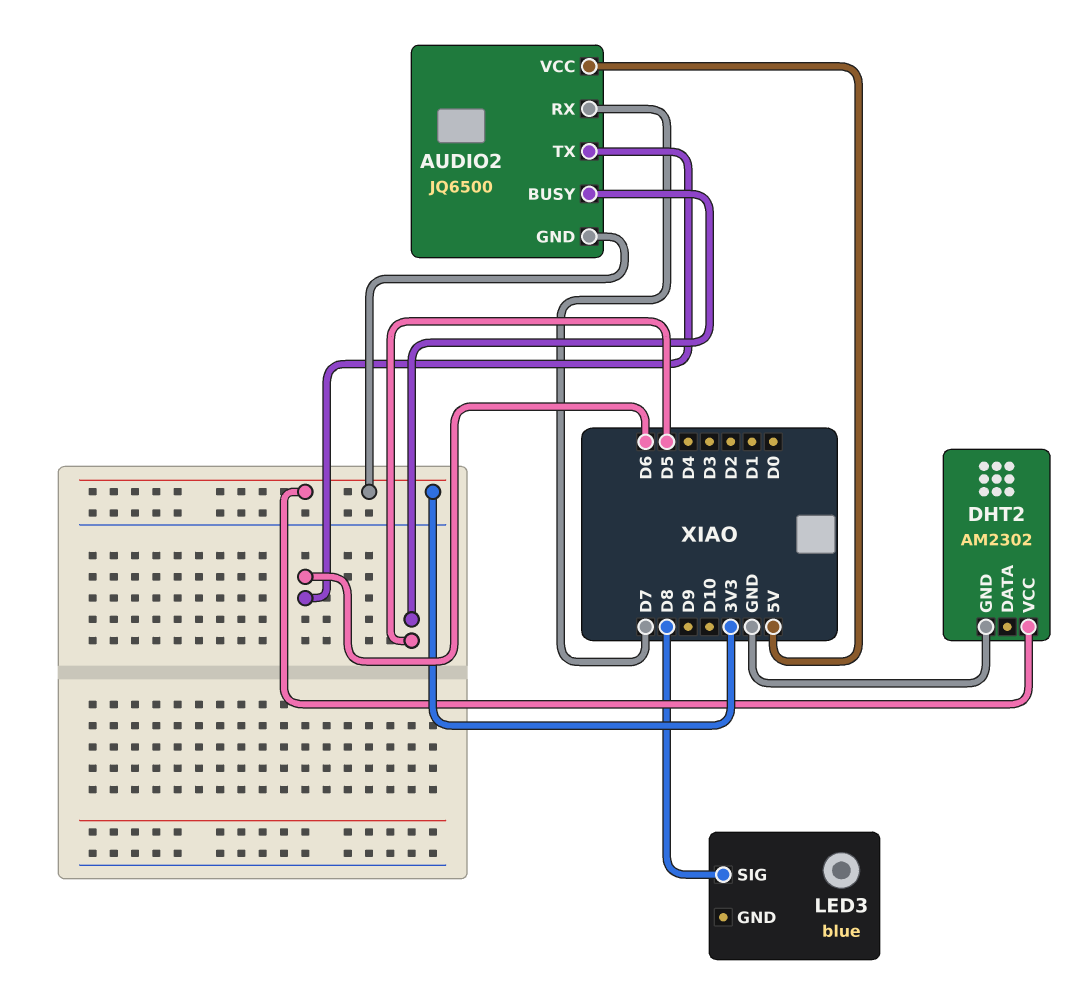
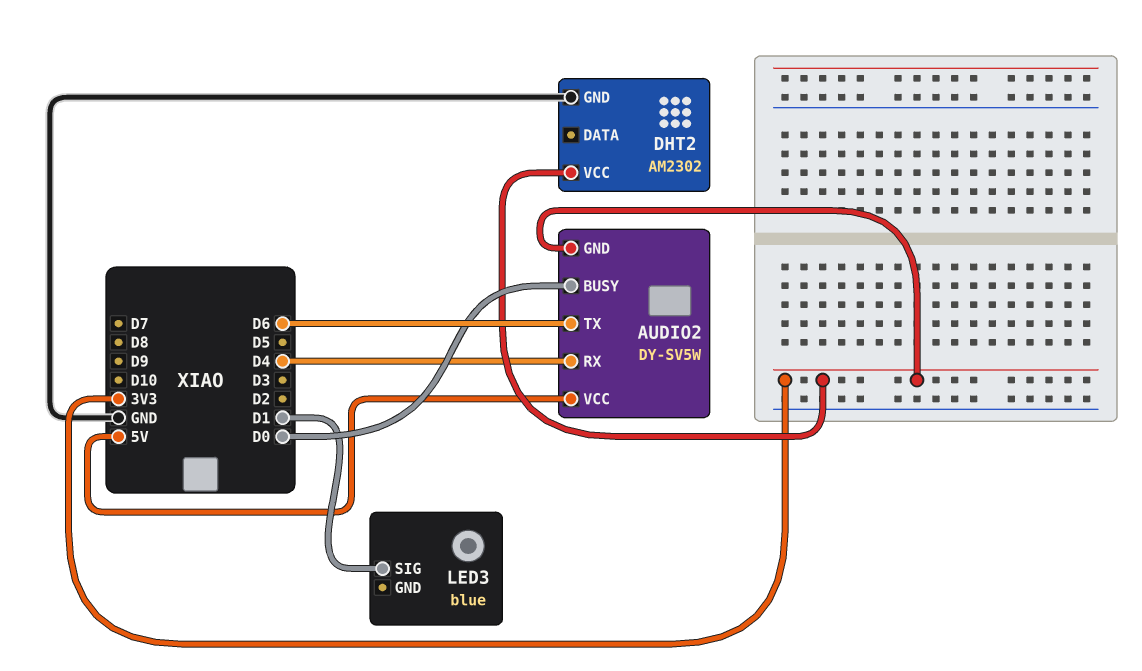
AUDIO2: JQ6500 -> DY-SV5W
AUDIO2 pin BUSY: D5 -> D0
AUDIO2 pin RX: D7 -> D4
LED3 pin SIG: D8 -> D1

